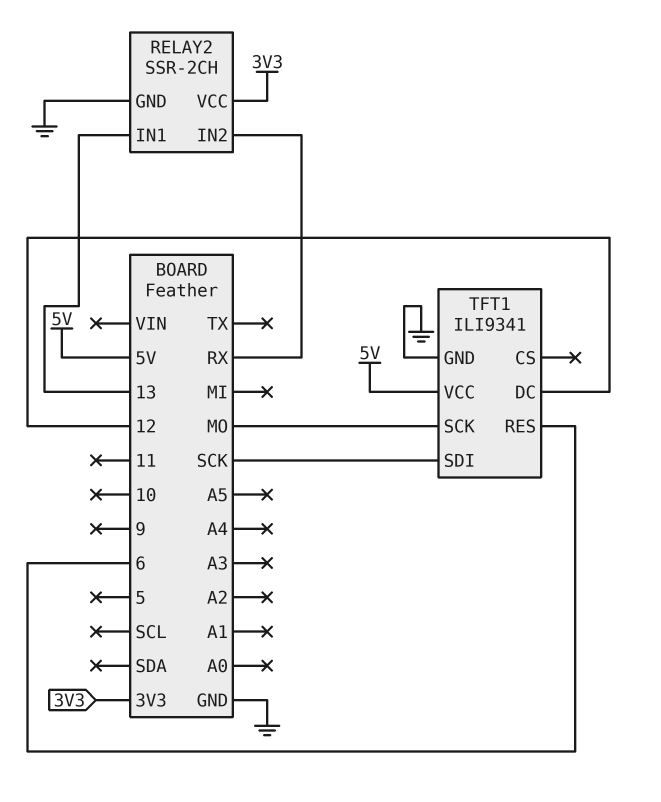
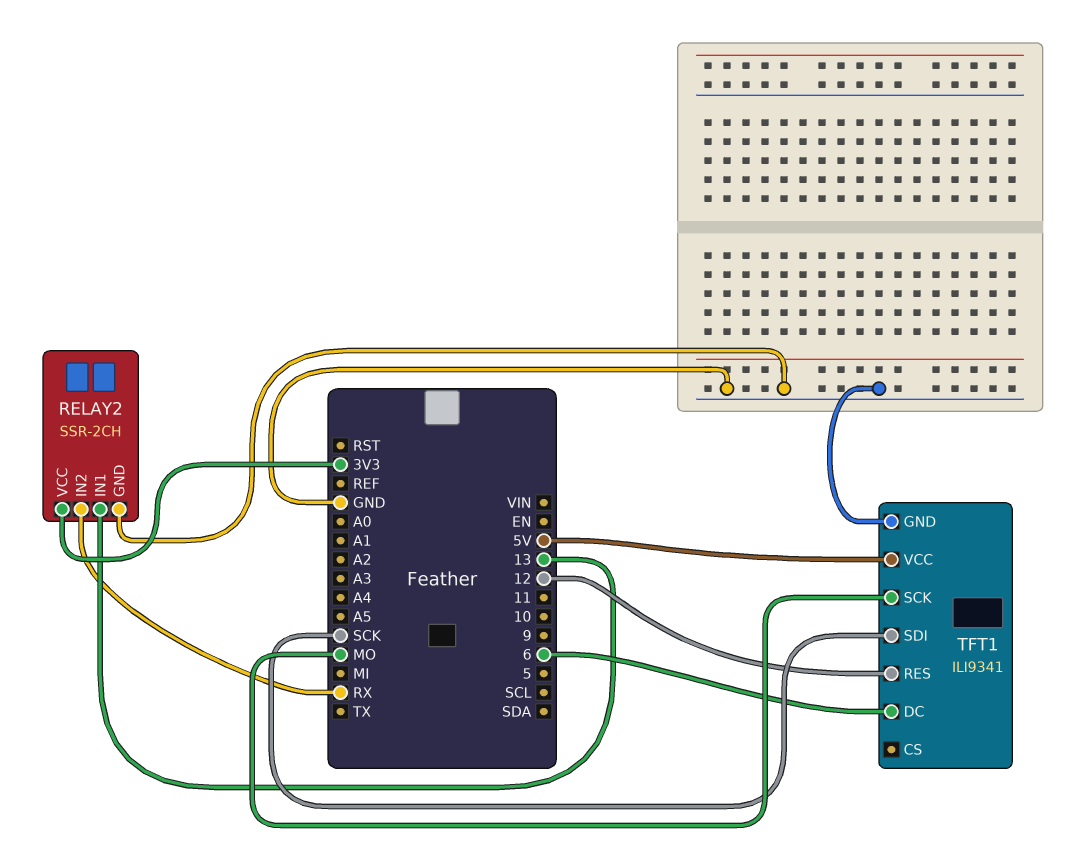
TFT1 pin DC: 12 -> 6
TFT1 pin RES: 6 -> 12

